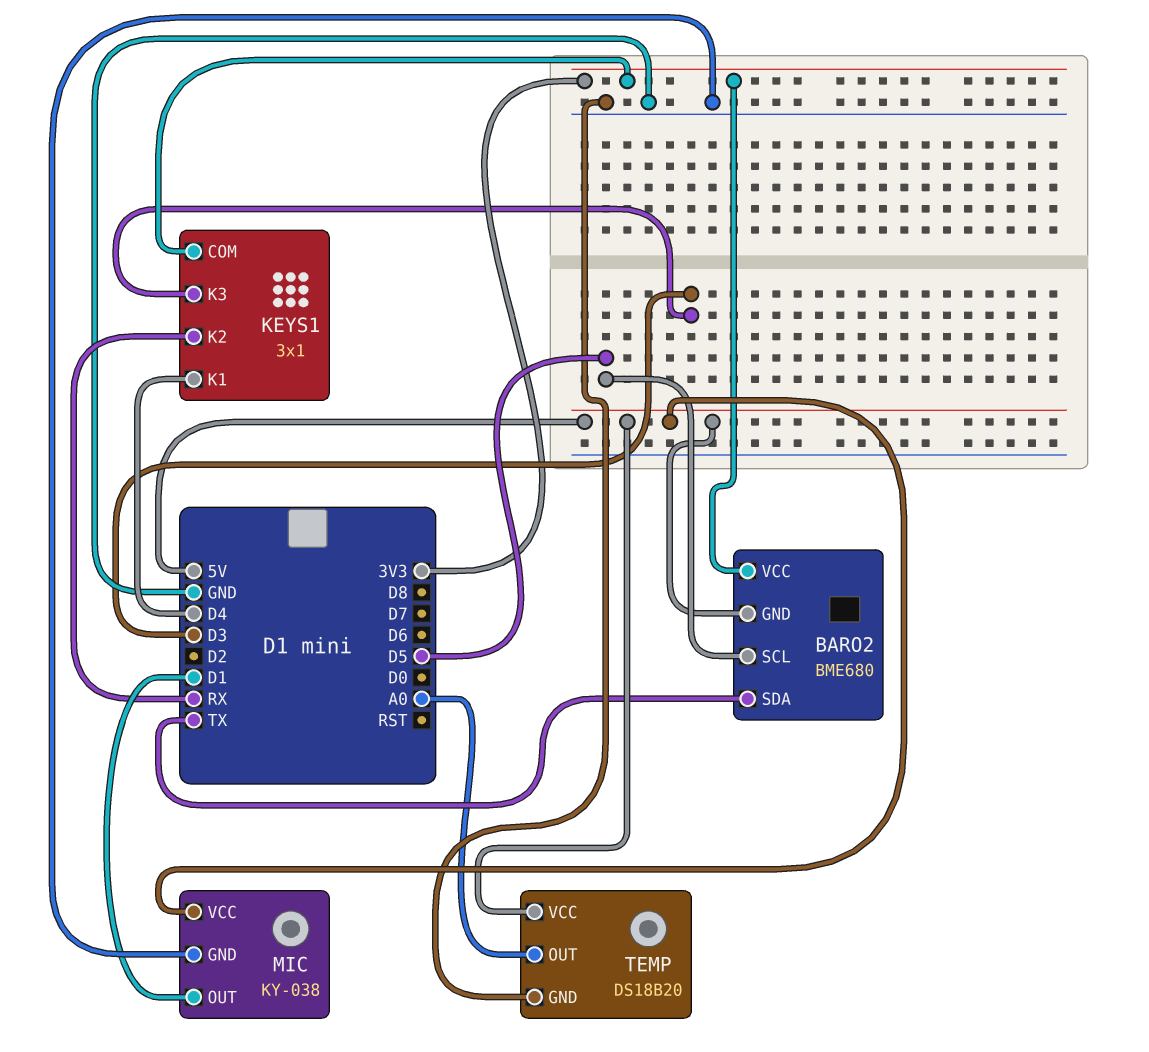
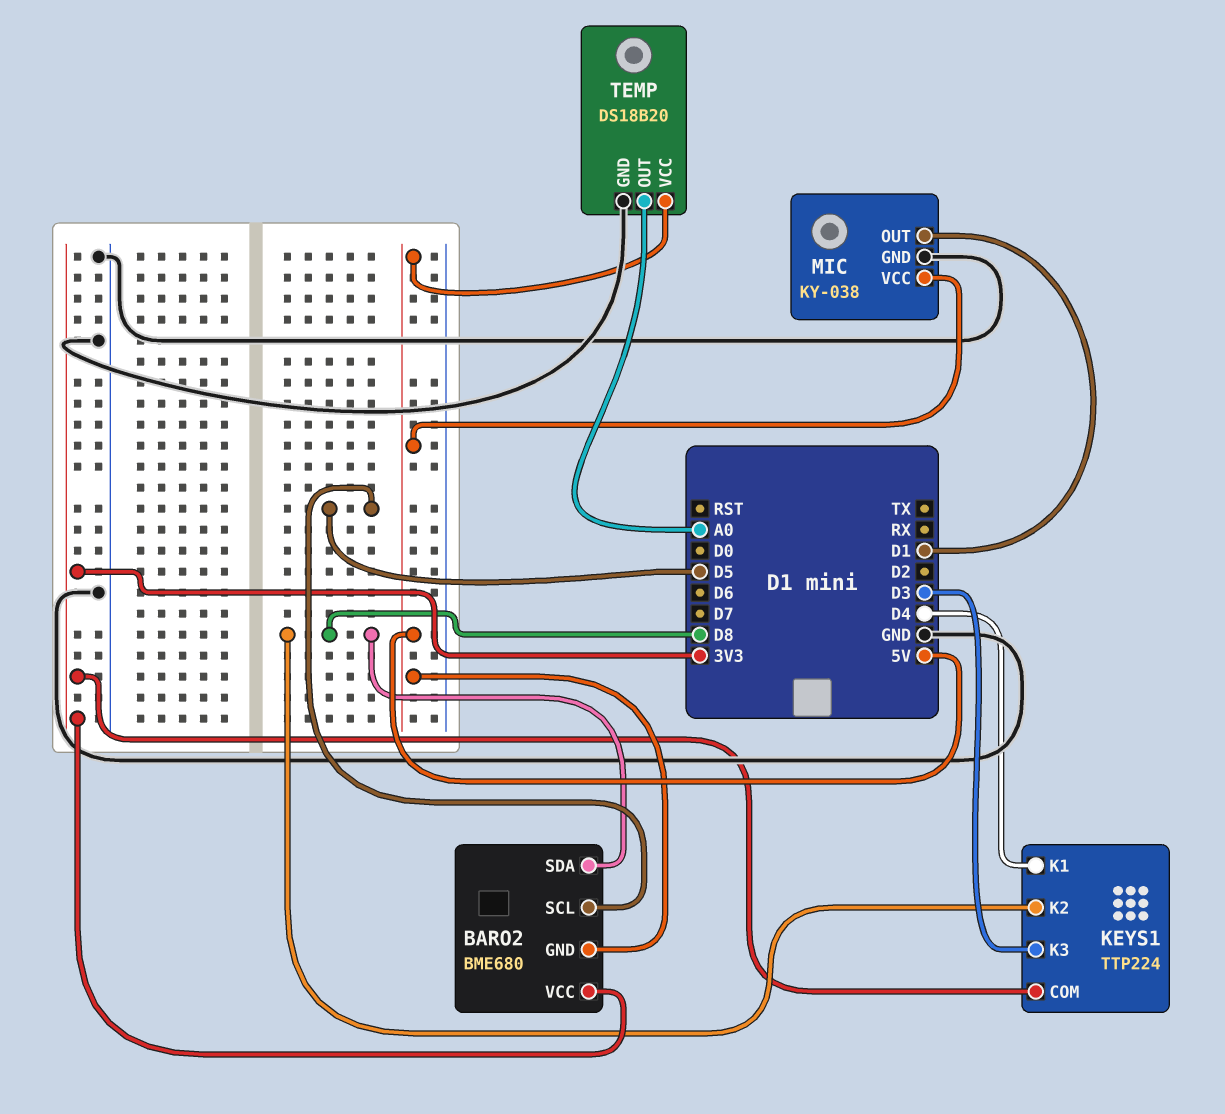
BARO2 pin SDA: TX -> D8
KEYS1: 3x1 -> TTP224
KEYS1 pin K2: RX -> D8

